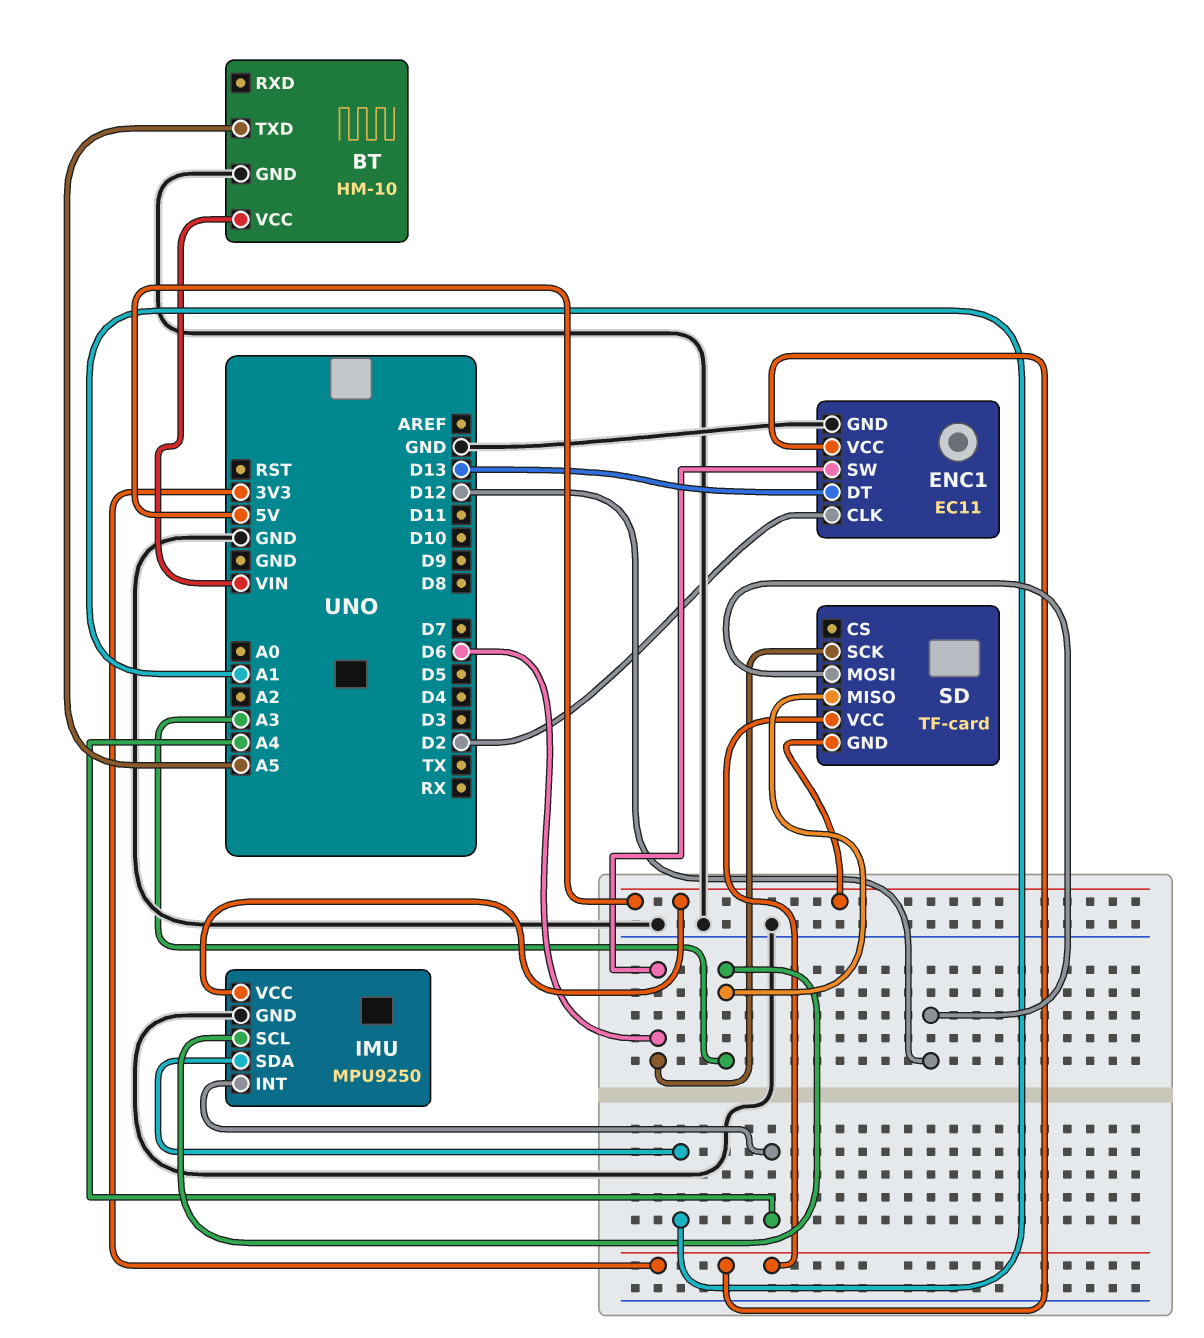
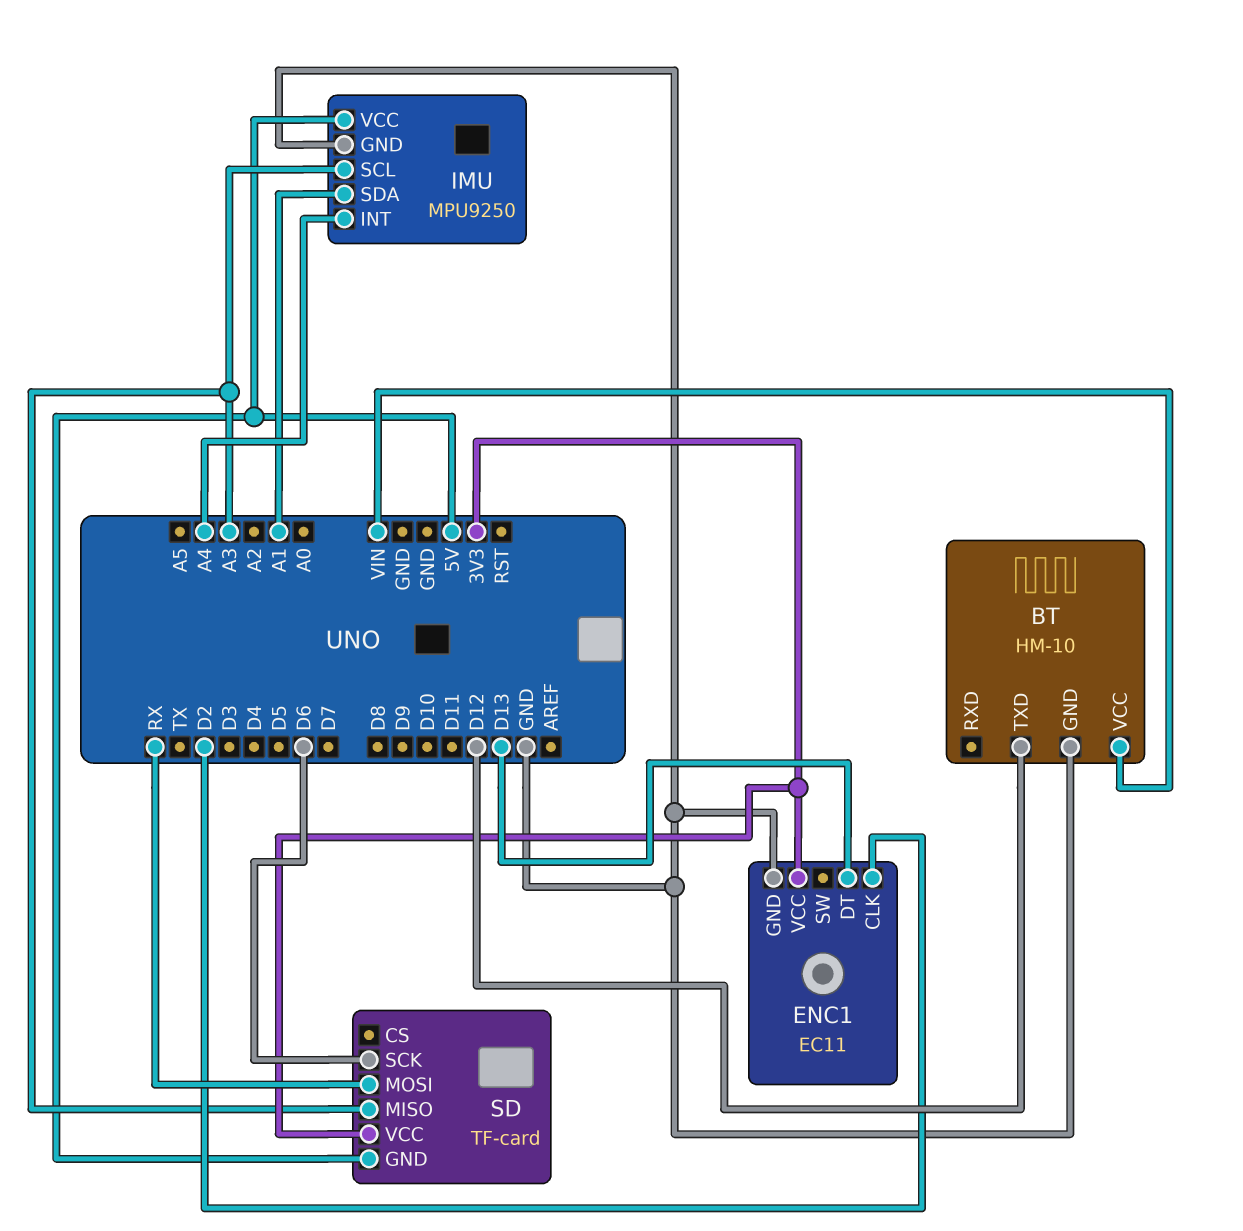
BT pin TXD: A5 -> D12
ENC1 pin SW: D6 -> none
SD pin MOSI: D12 -> RX

